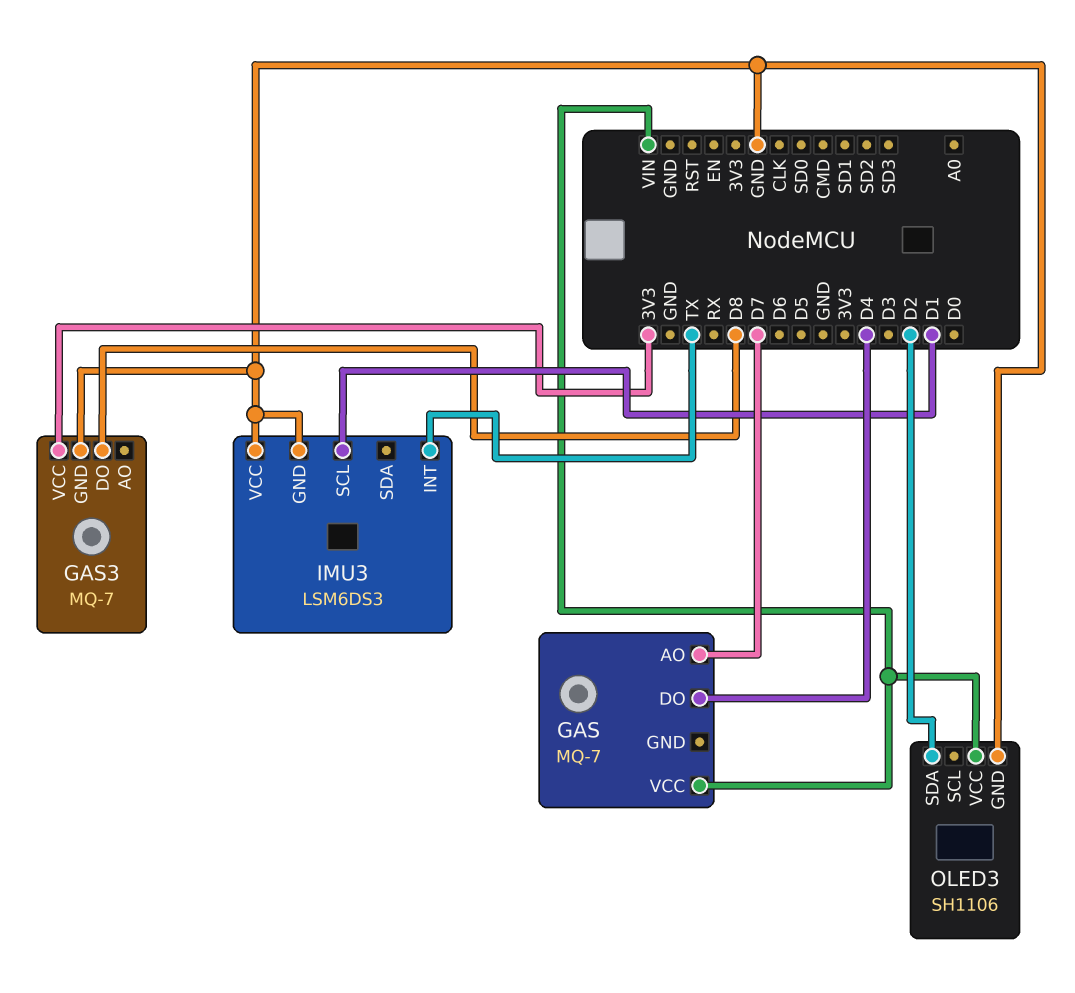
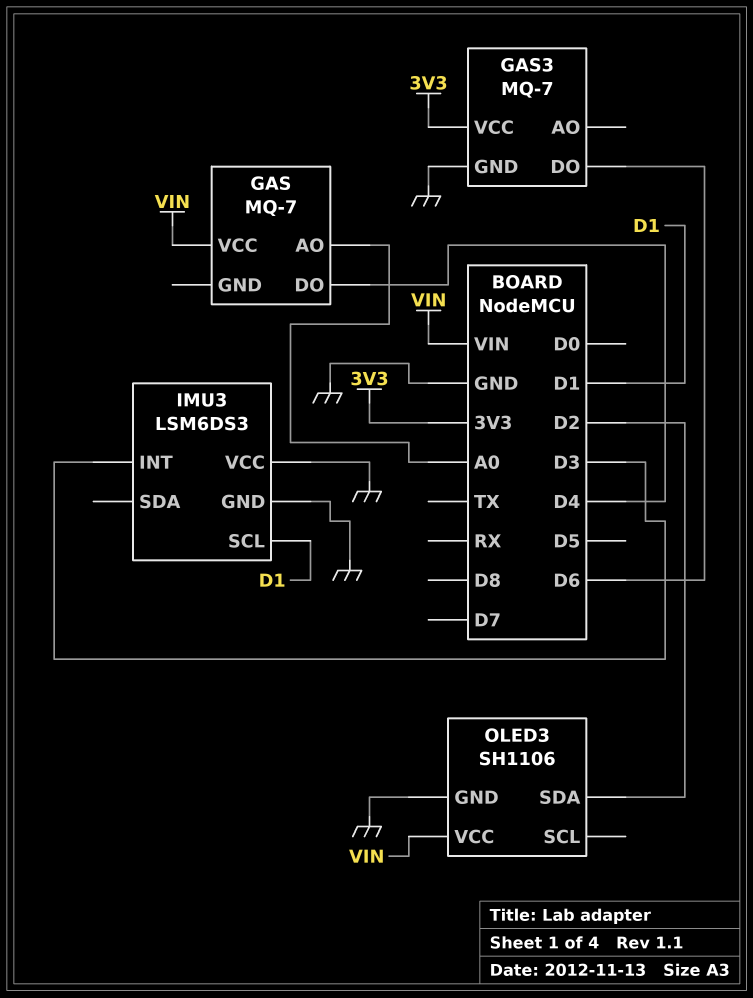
GAS pin AO: D7 -> A0
GAS3 pin DO: D8 -> D6
IMU3 pin INT: TX -> D3

